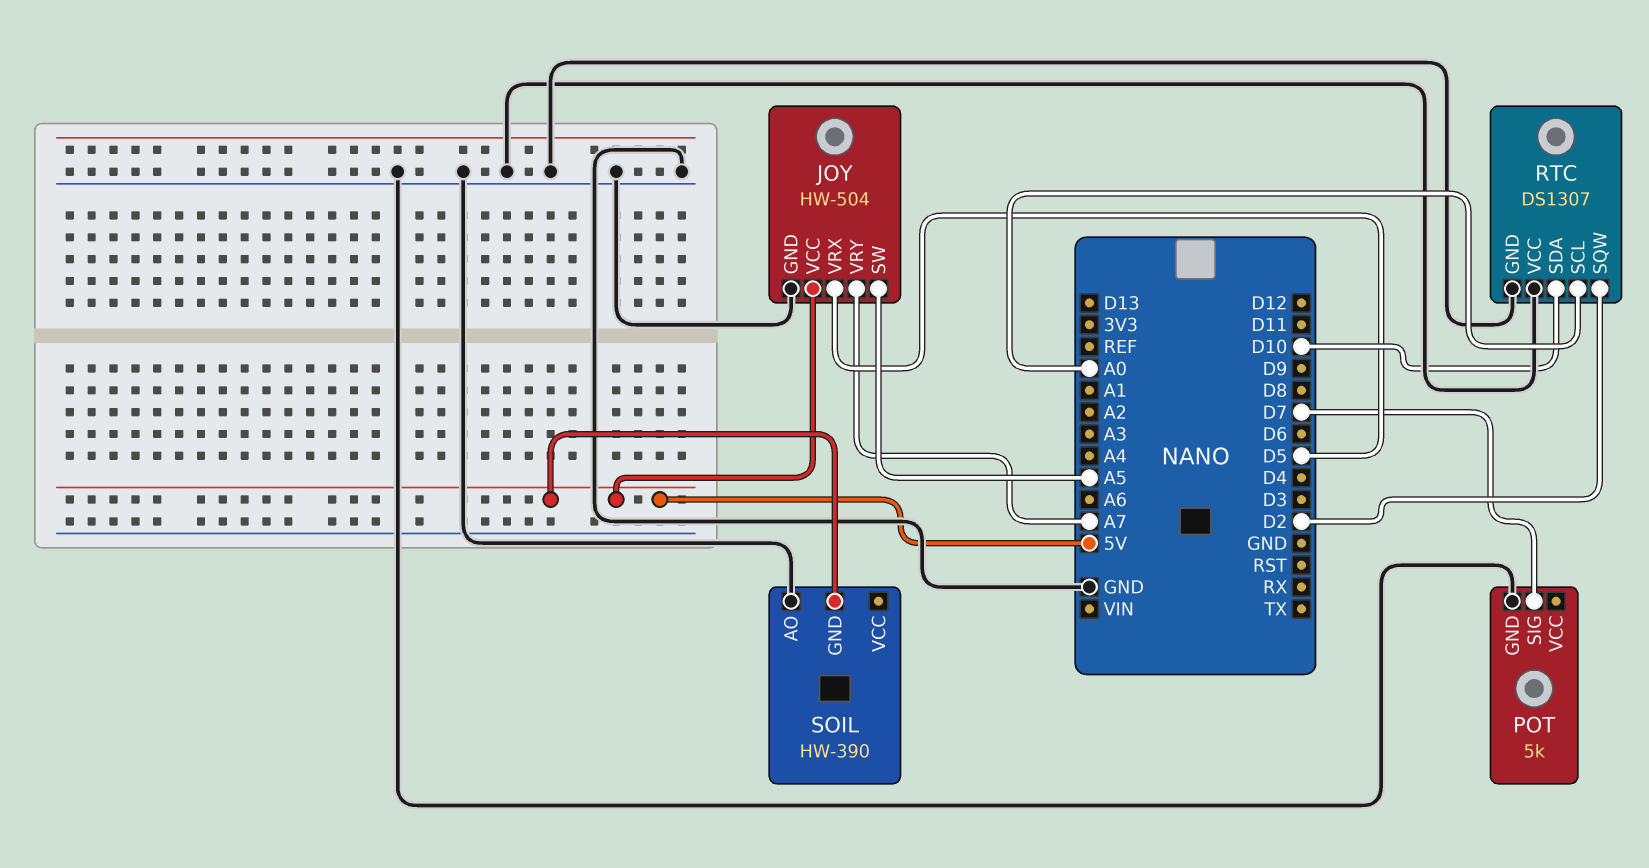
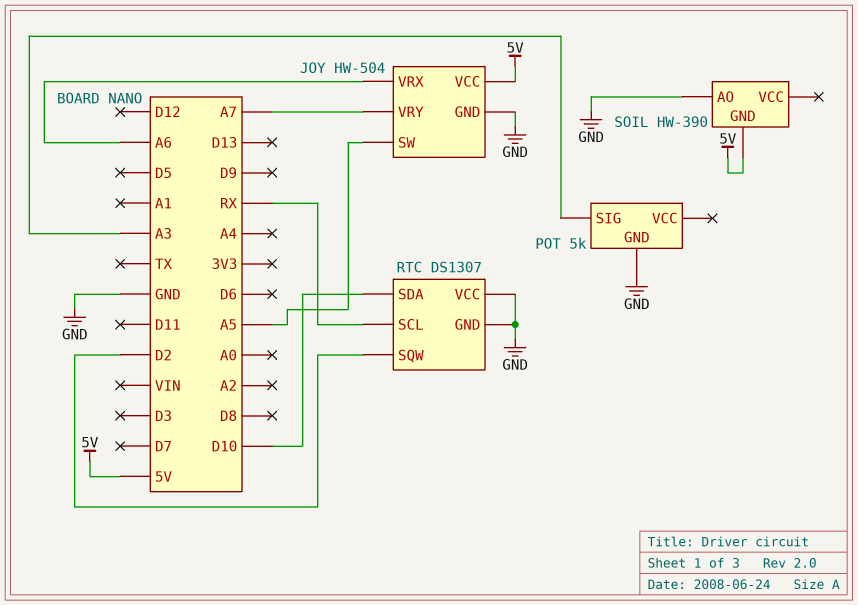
JOY pin VRX: D5 -> A6
POT pin SIG: D7 -> A3
RTC pin SCL: A0 -> RX

